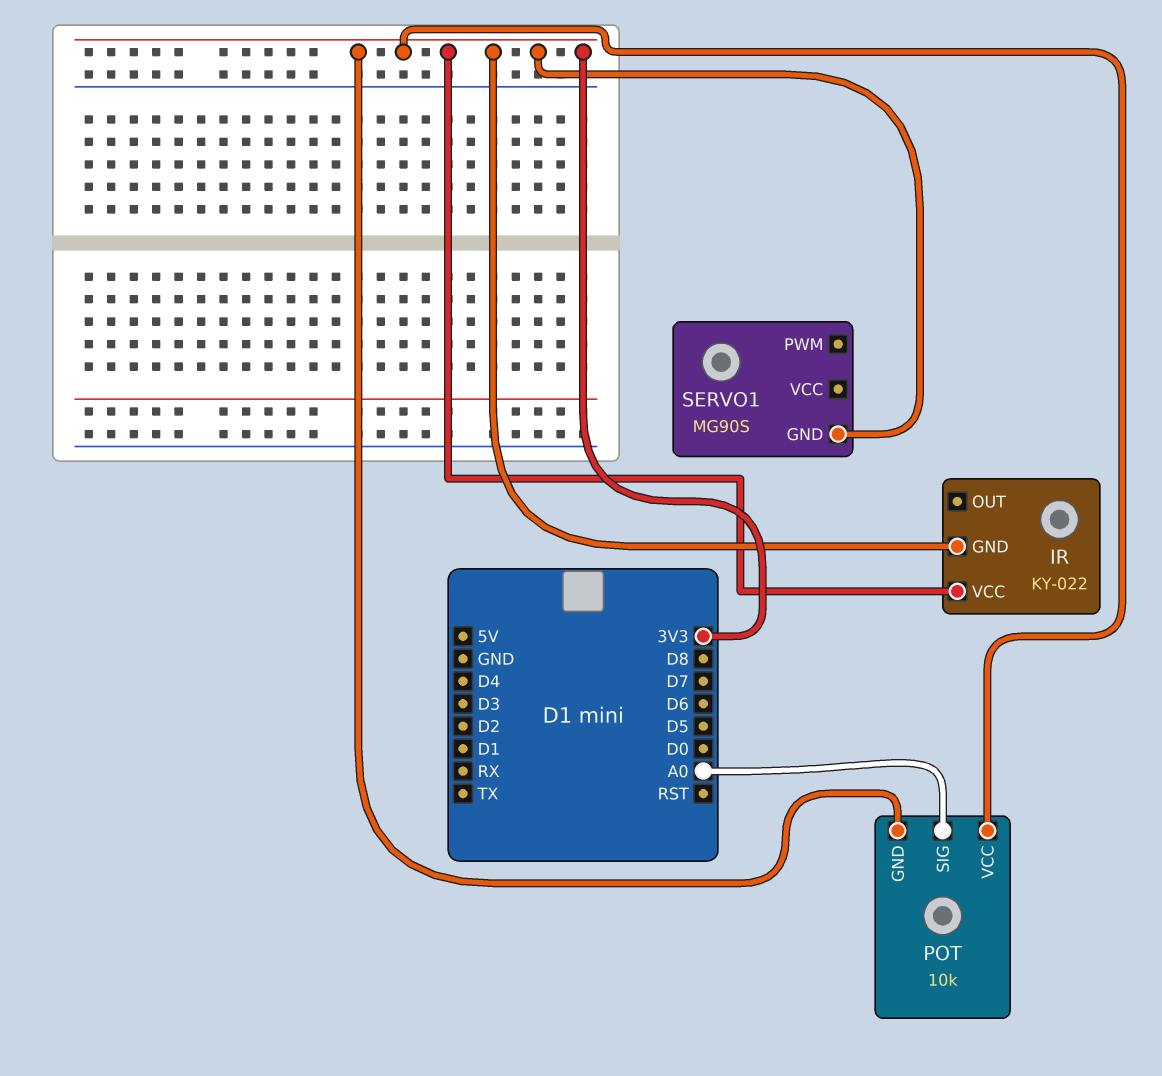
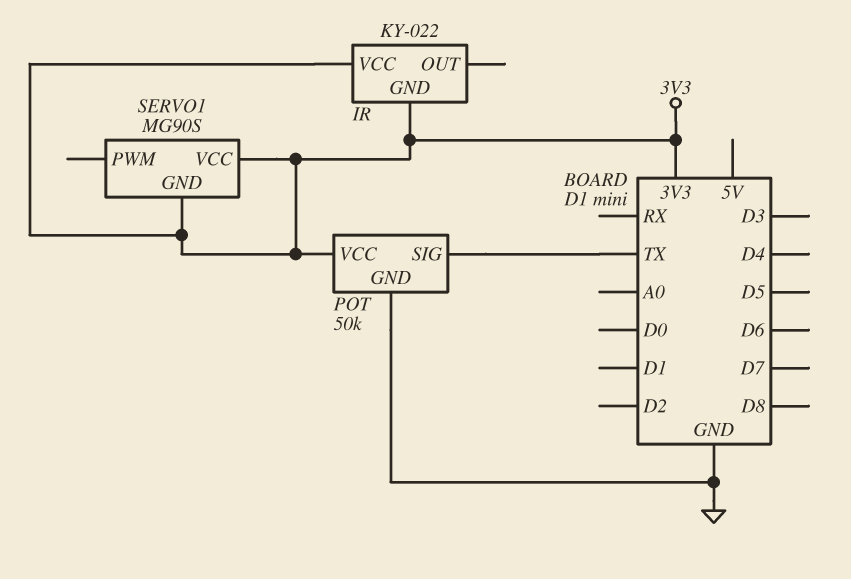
POT: 10k -> 50k
POT pin GND: 3V3 -> GND
POT pin SIG: A0 -> TX
SERVO1 pin VCC: none -> 3V3

